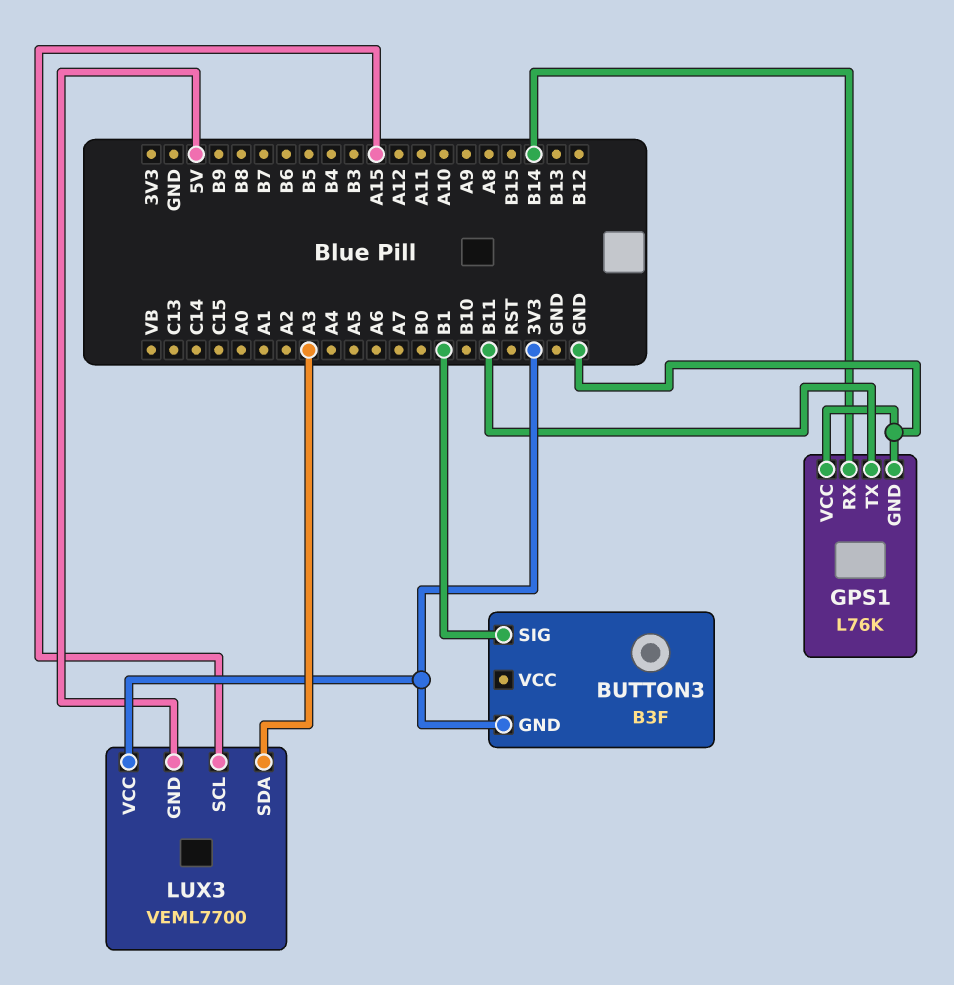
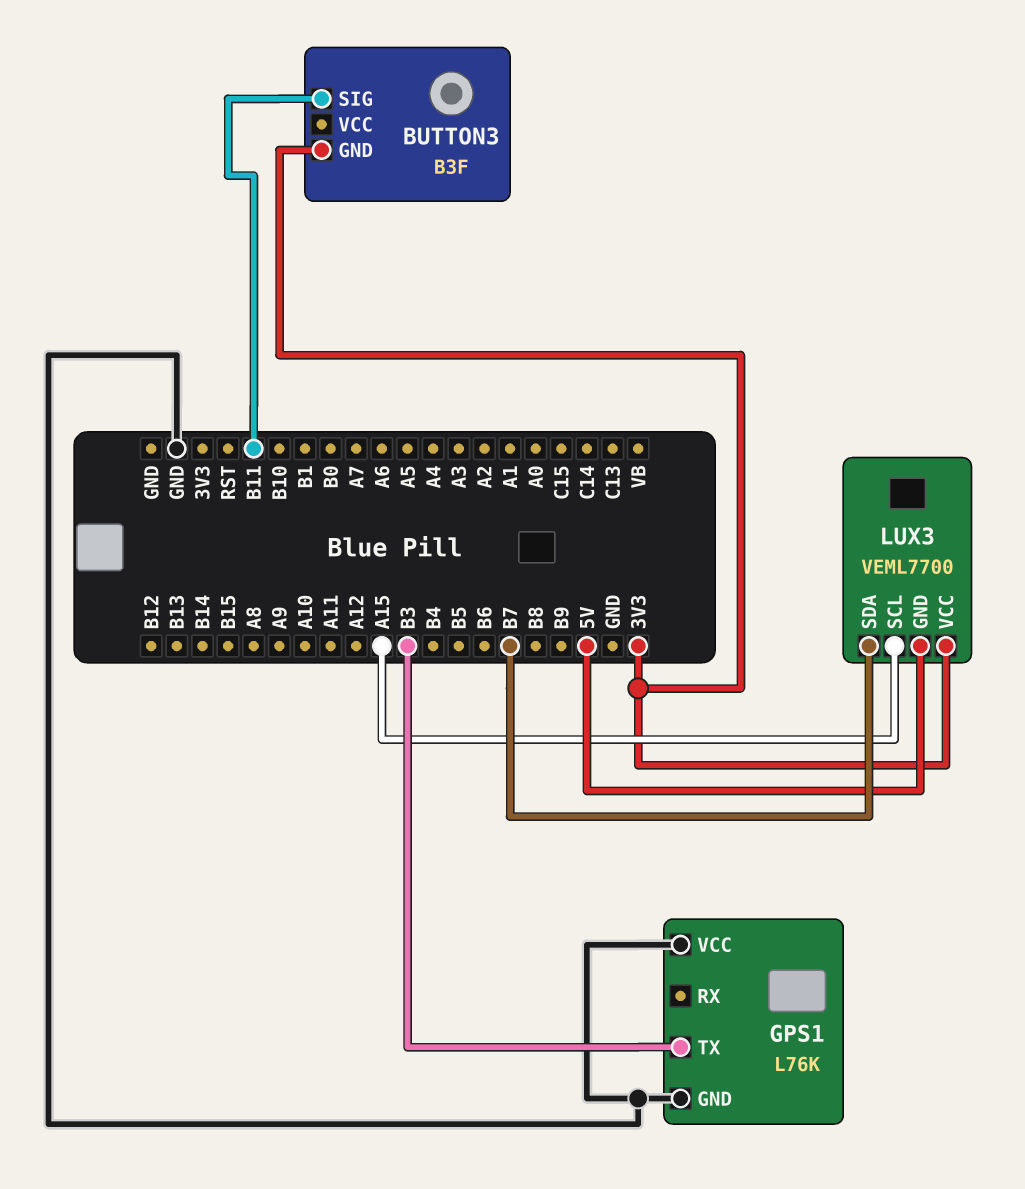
BUTTON3 pin SIG: B1 -> B11
GPS1 pin RX: B14 -> none
GPS1 pin TX: B11 -> B3
LUX3 pin SDA: A3 -> B7

